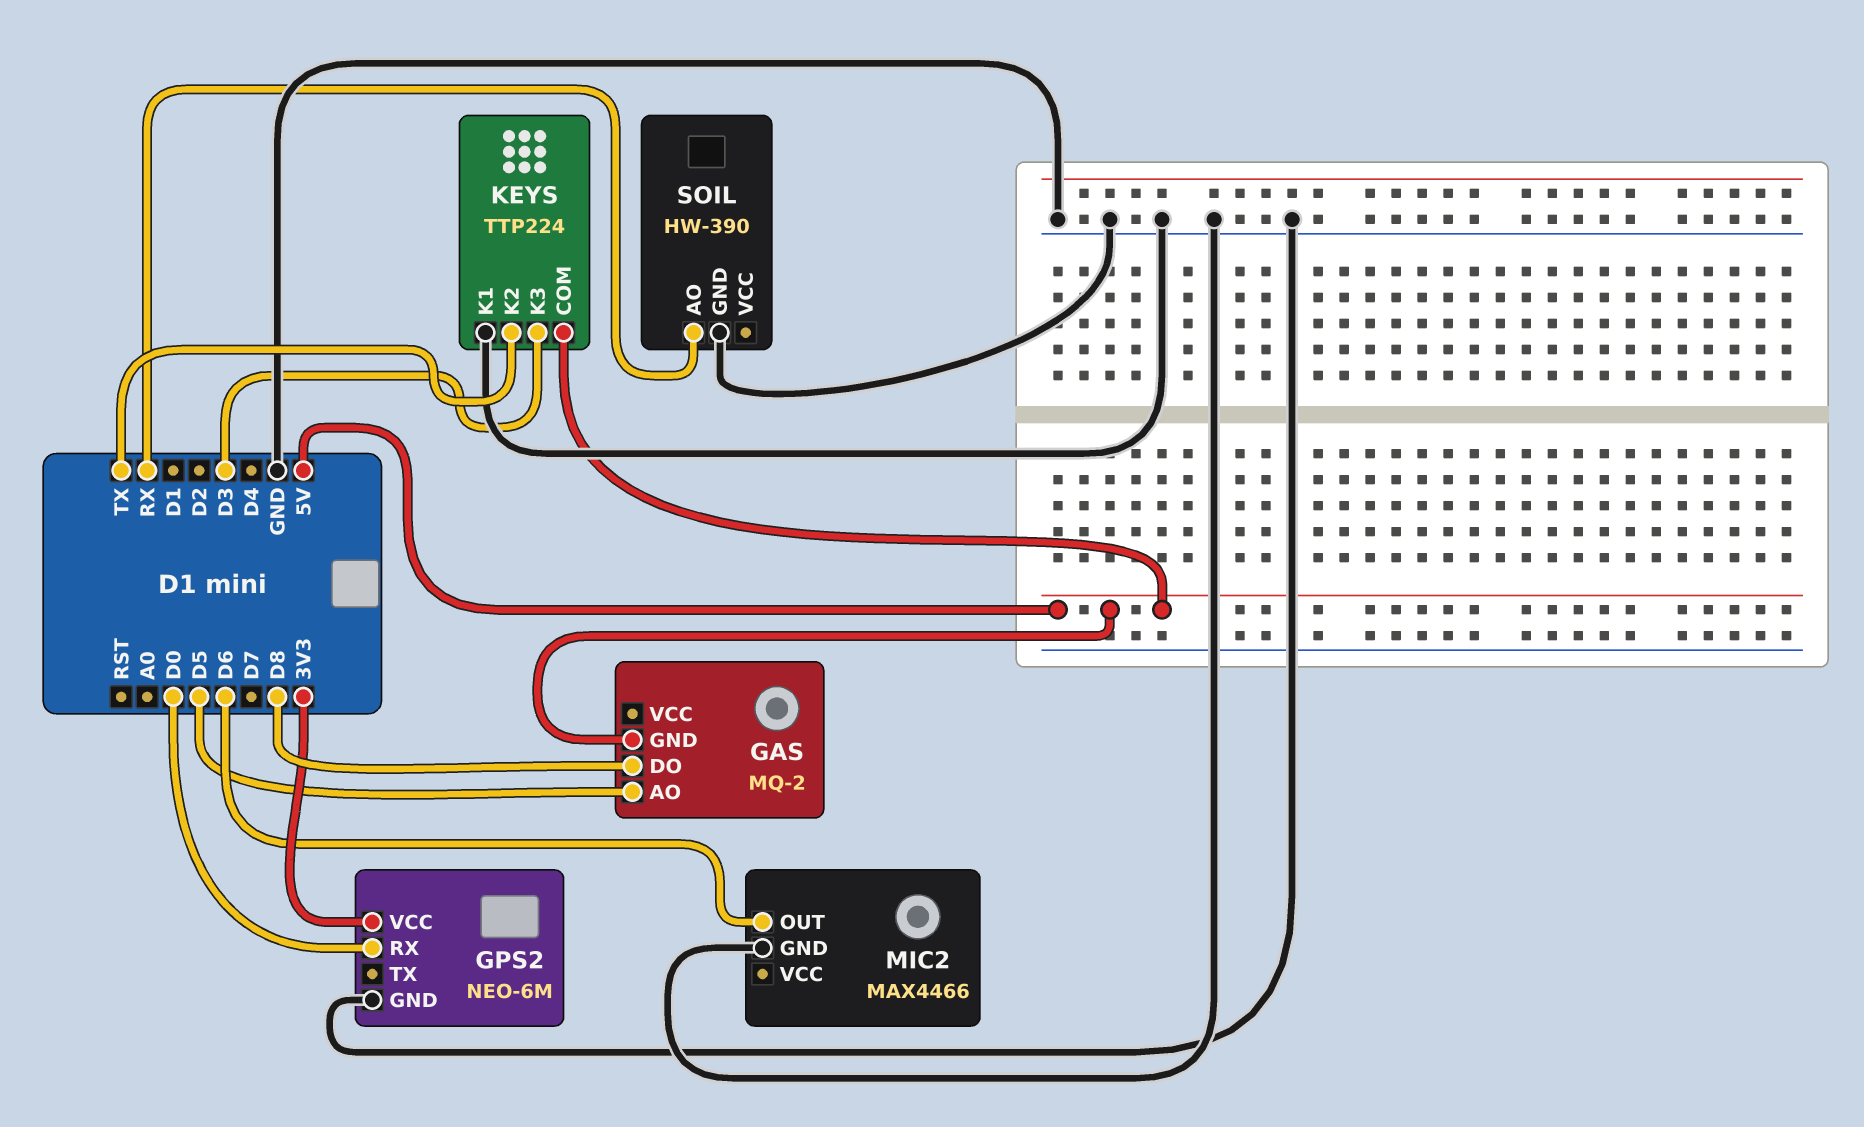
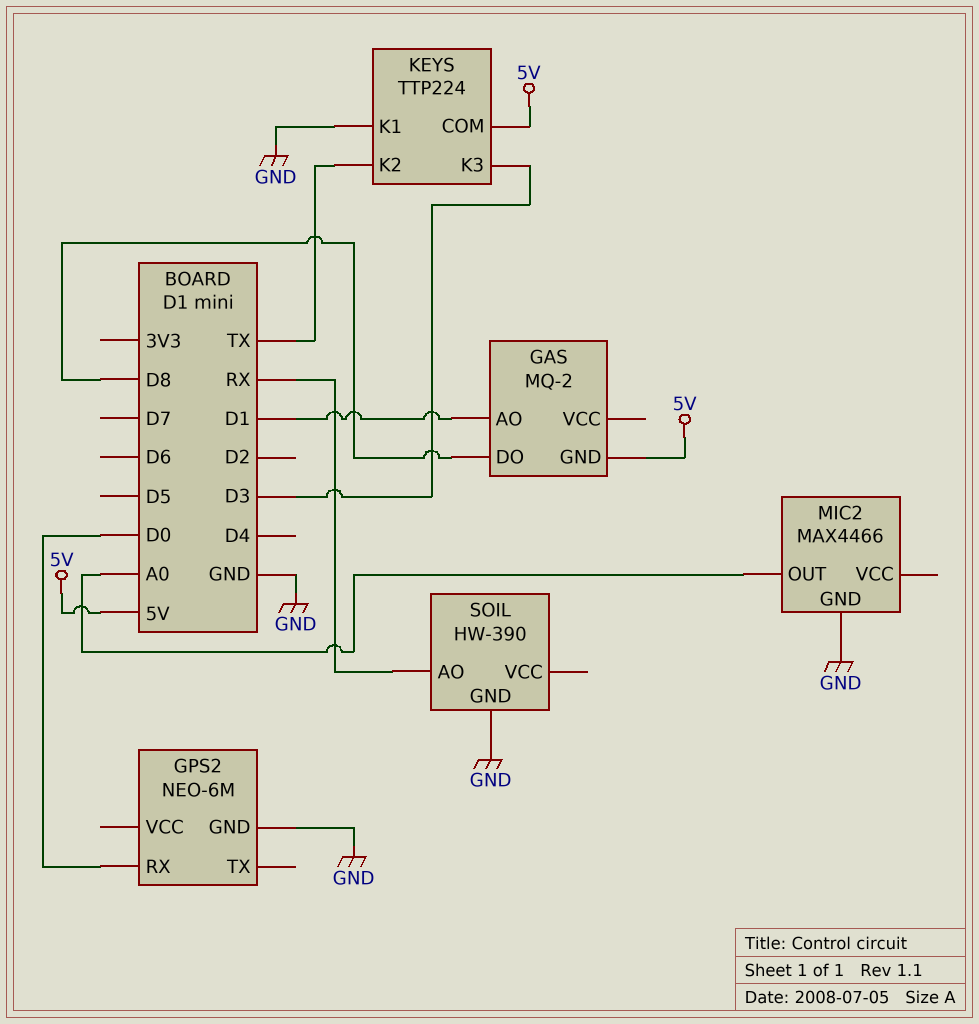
GAS pin AO: D5 -> D1
GPS2 pin VCC: 3V3 -> none
MIC2 pin OUT: D6 -> A0

